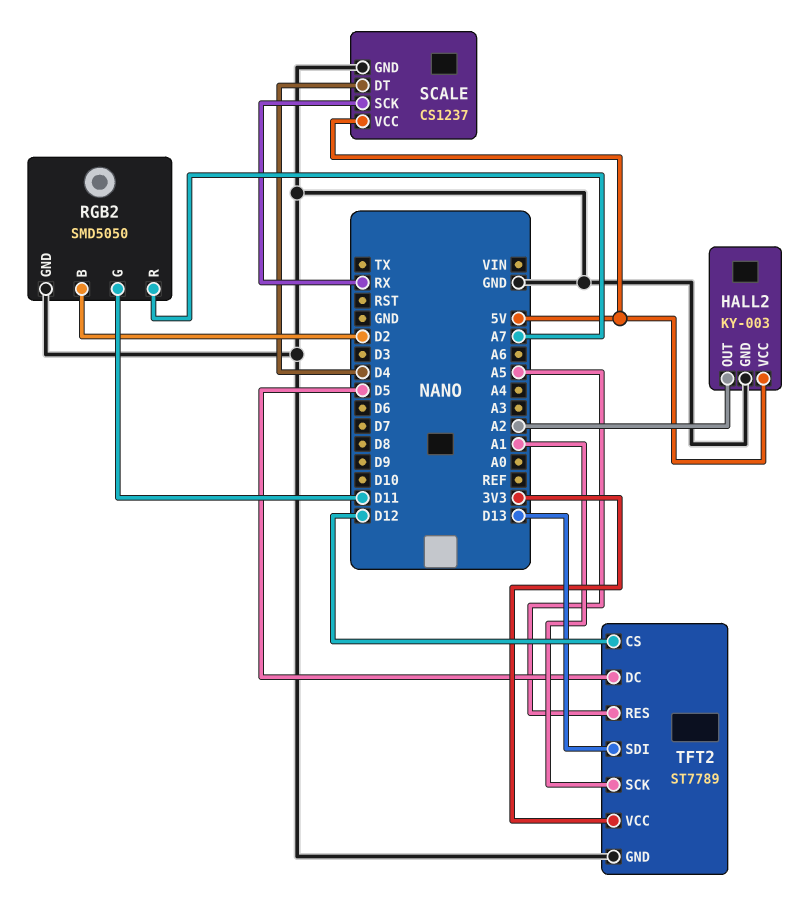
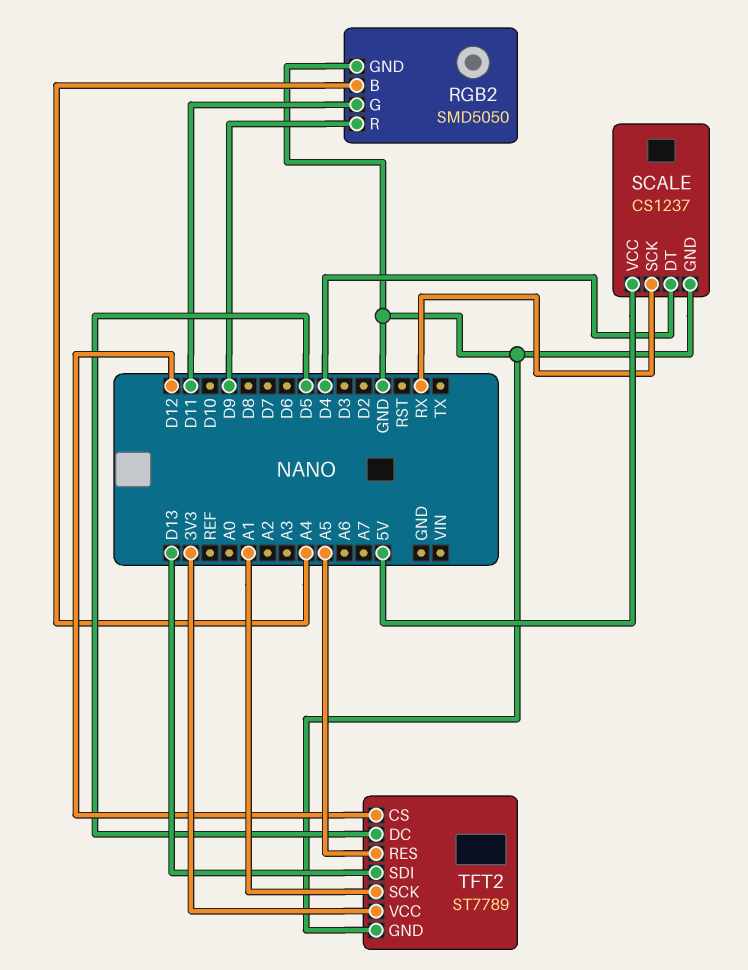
HALL2: KY-003 -> none
HALL2 pin GND: GND -> none
HALL2 pin OUT: A2 -> none
HALL2 pin VCC: 5V -> none
RGB2 pin B: D2 -> A4
RGB2 pin R: A7 -> D9

